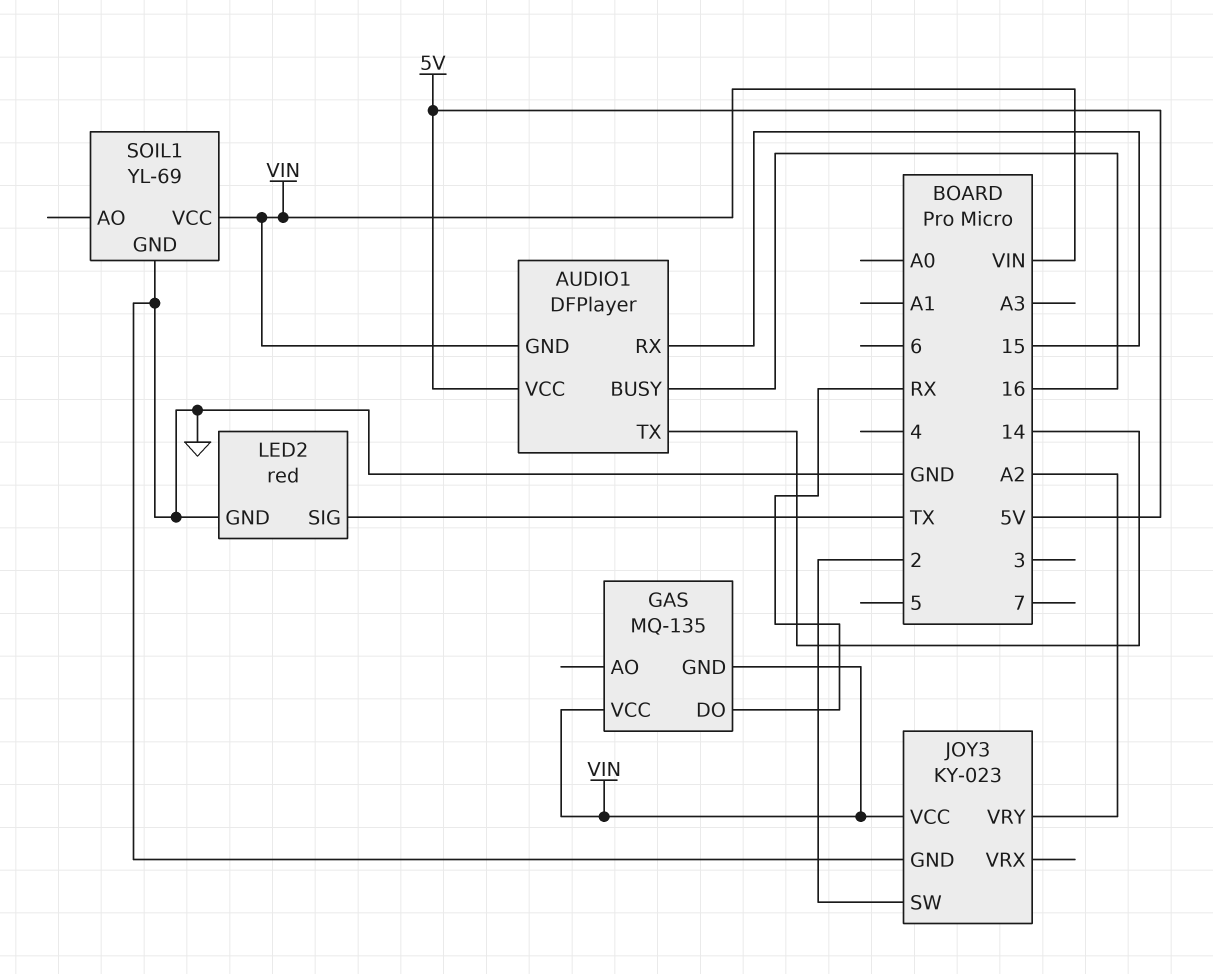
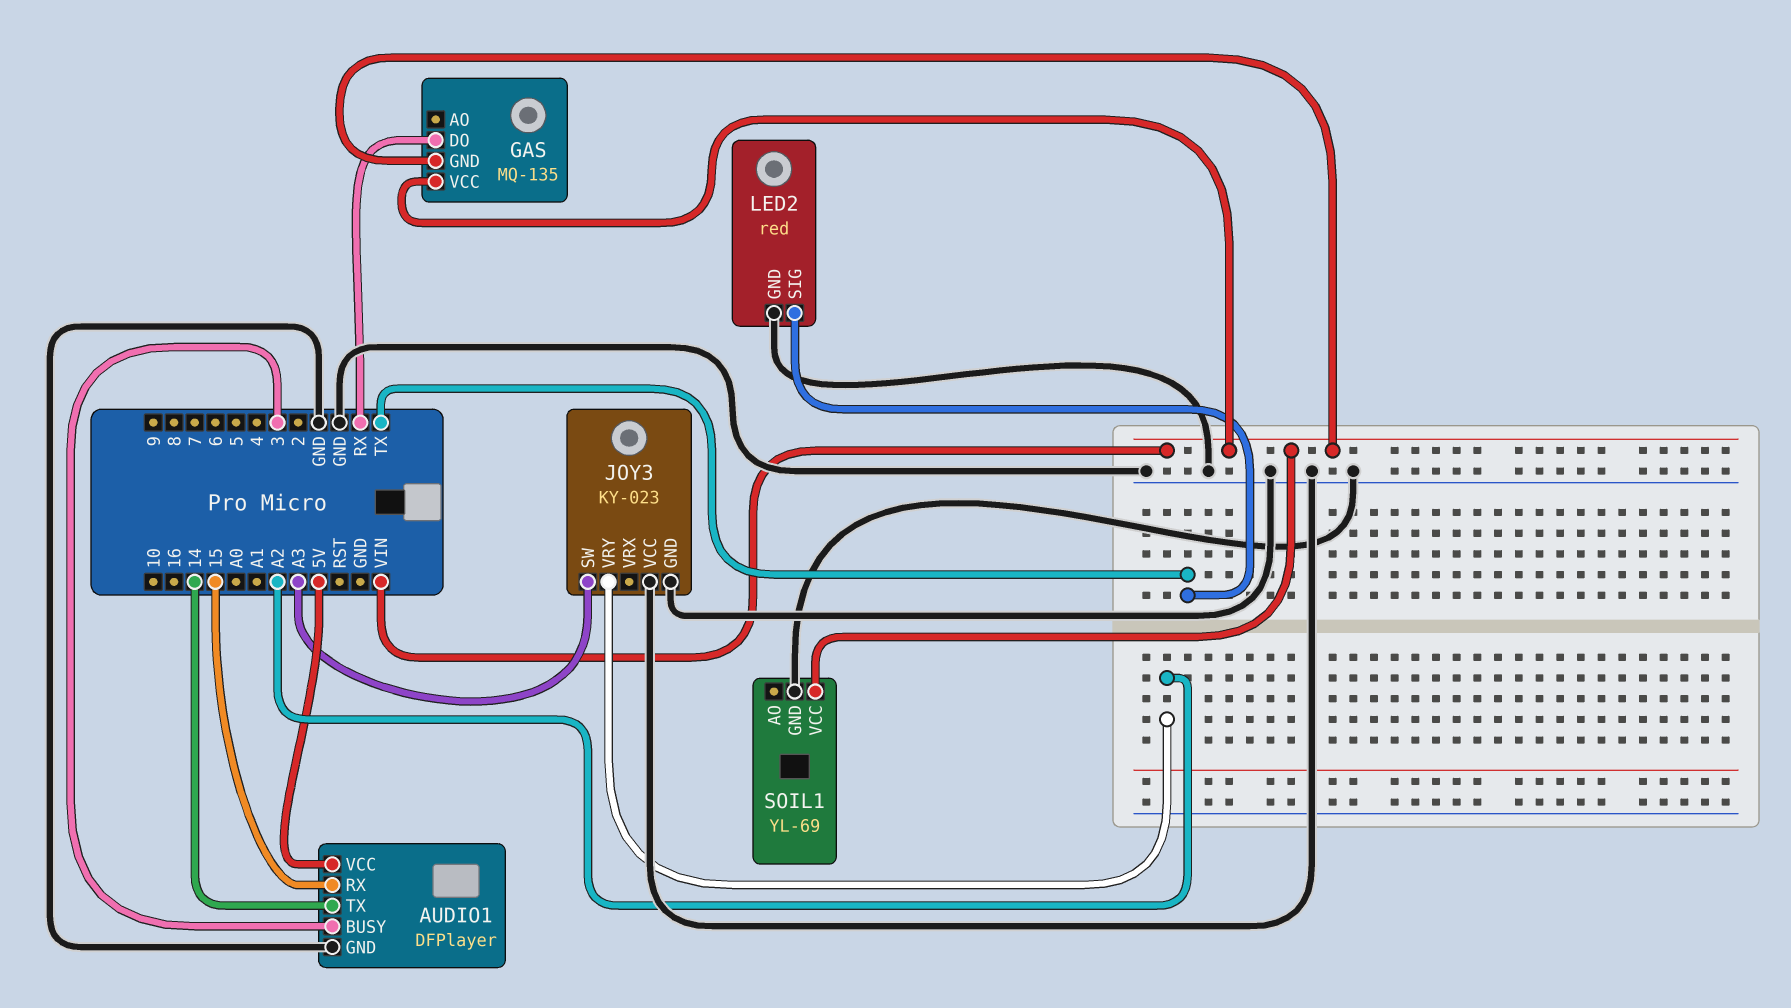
AUDIO1 pin BUSY: 16 -> 3
AUDIO1 pin GND: VIN -> GND
JOY3 pin SW: 2 -> A3
JOY3 pin VCC: VIN -> GND

